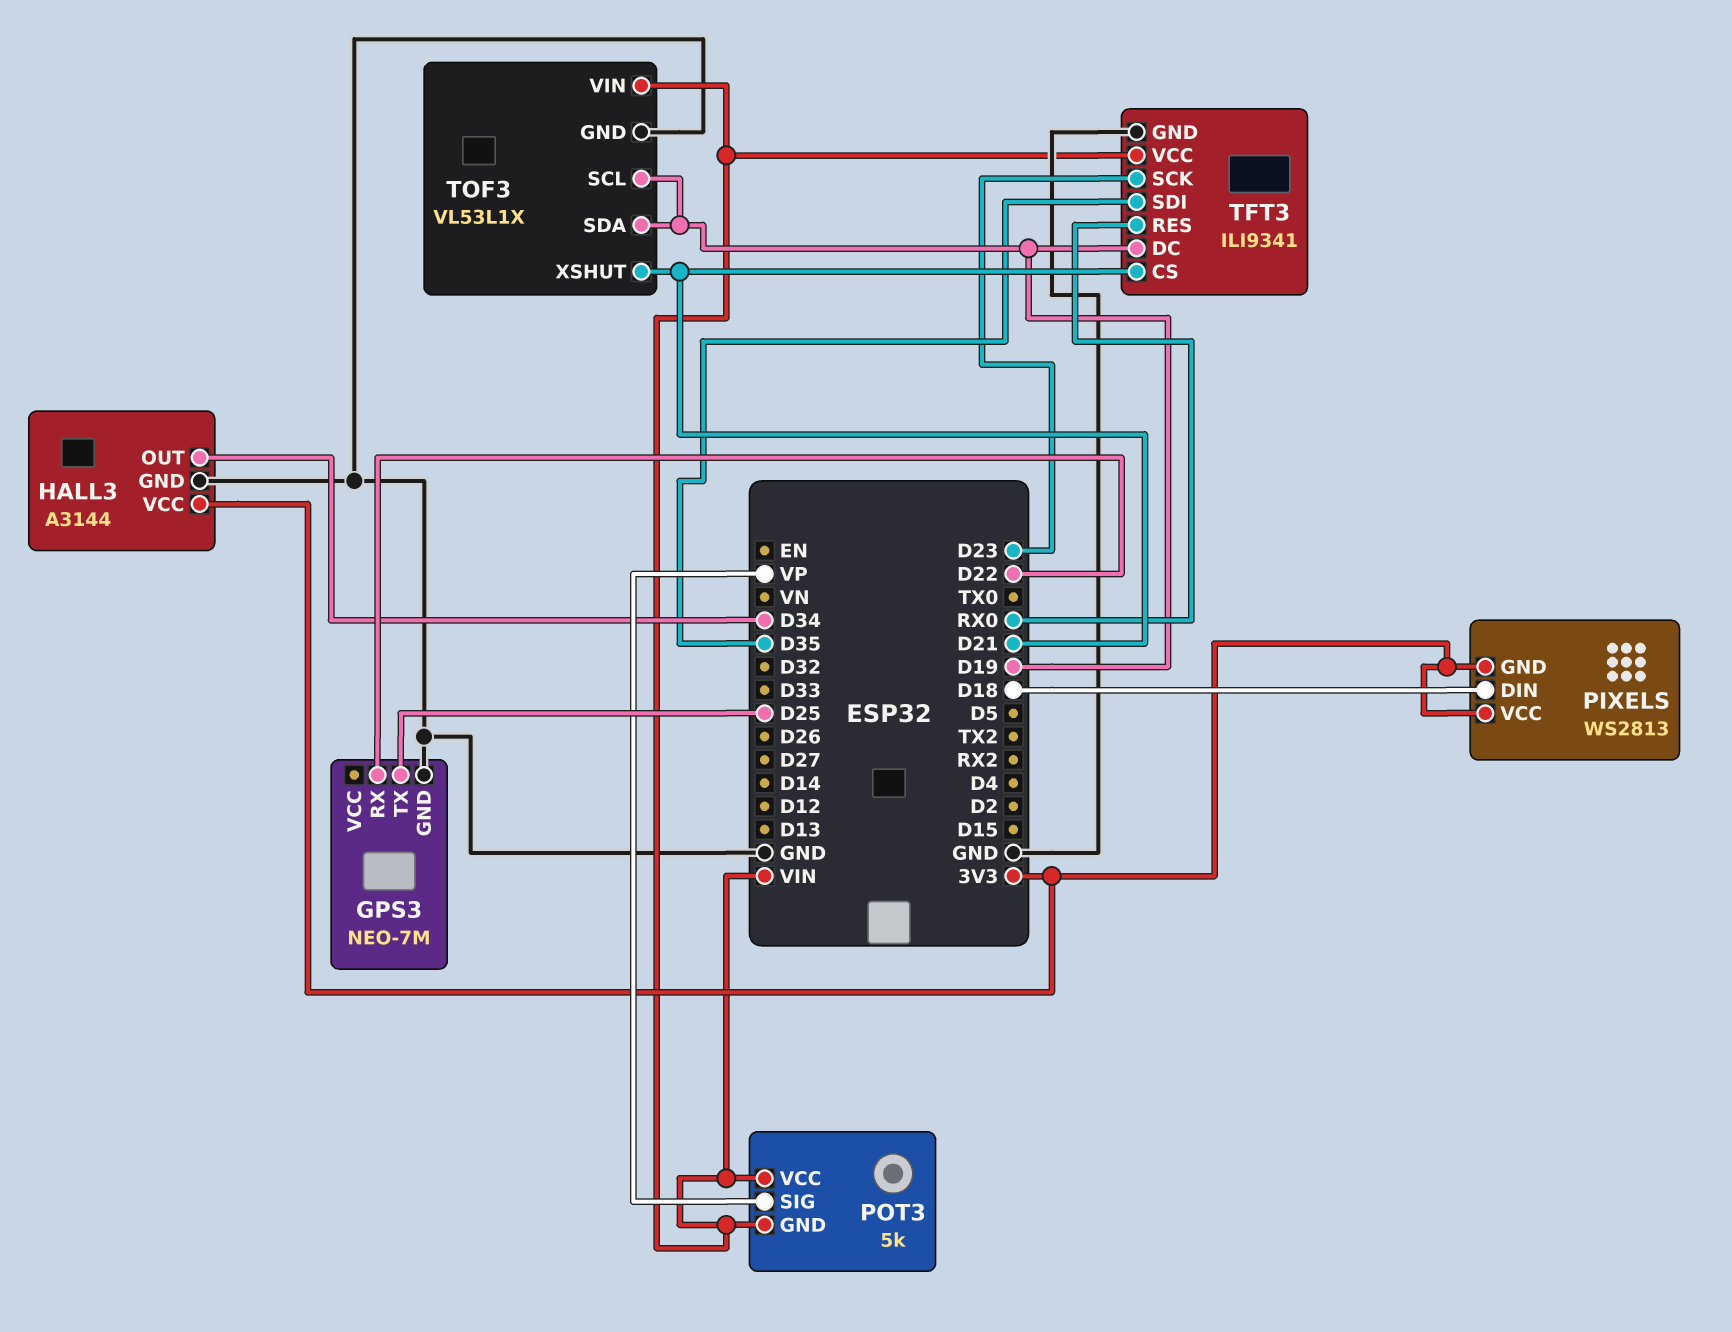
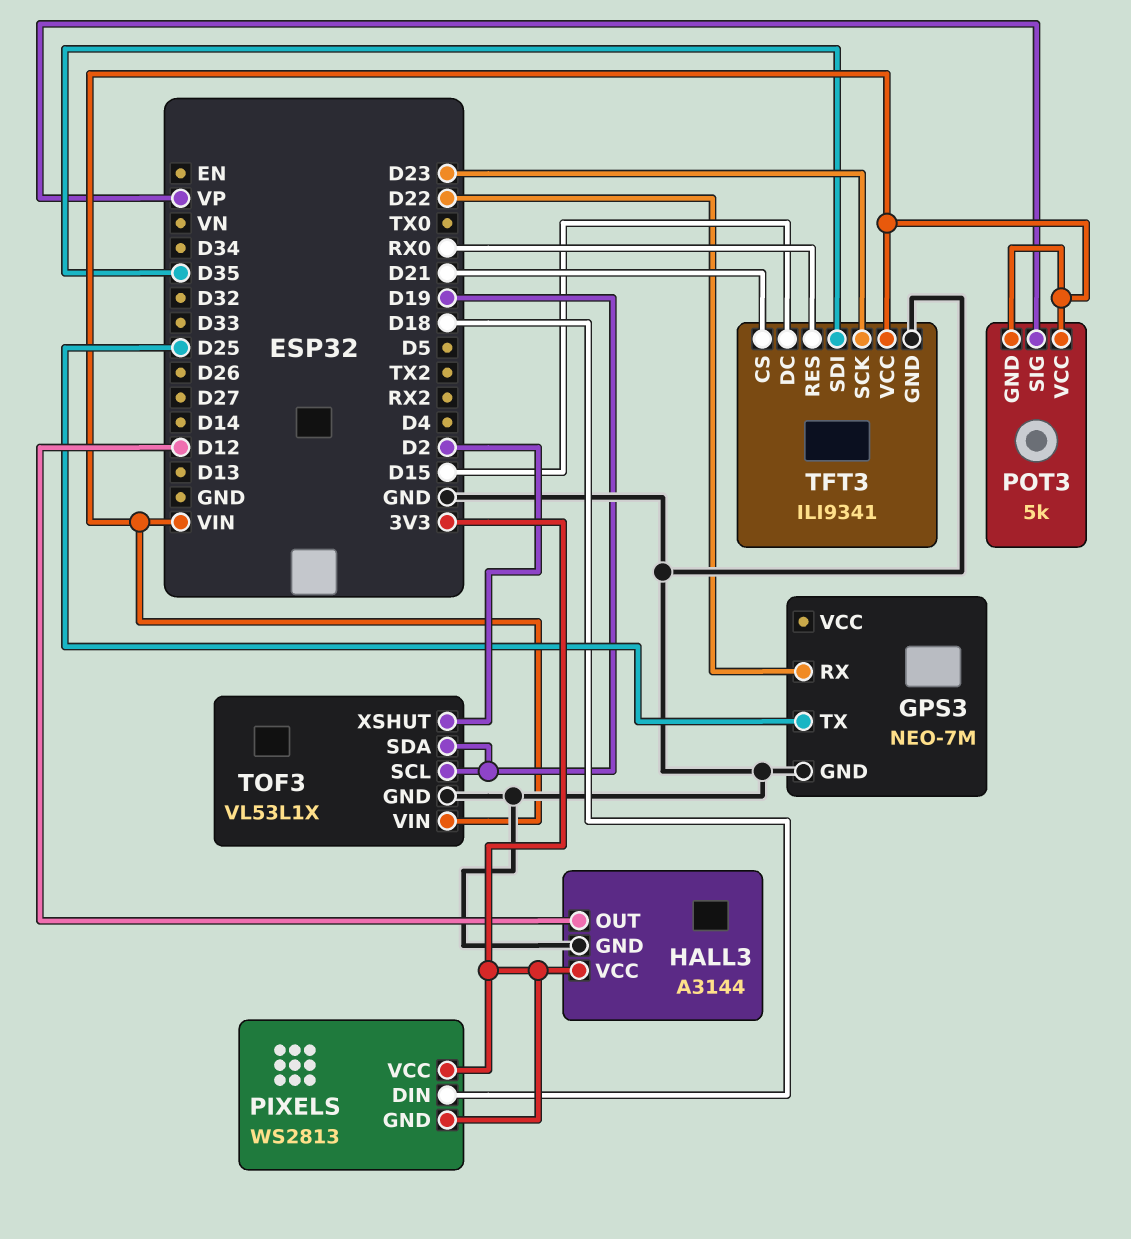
HALL3 pin OUT: D34 -> D12
TFT3 pin DC: D19 -> D15
TOF3 pin XSHUT: D21 -> D2

